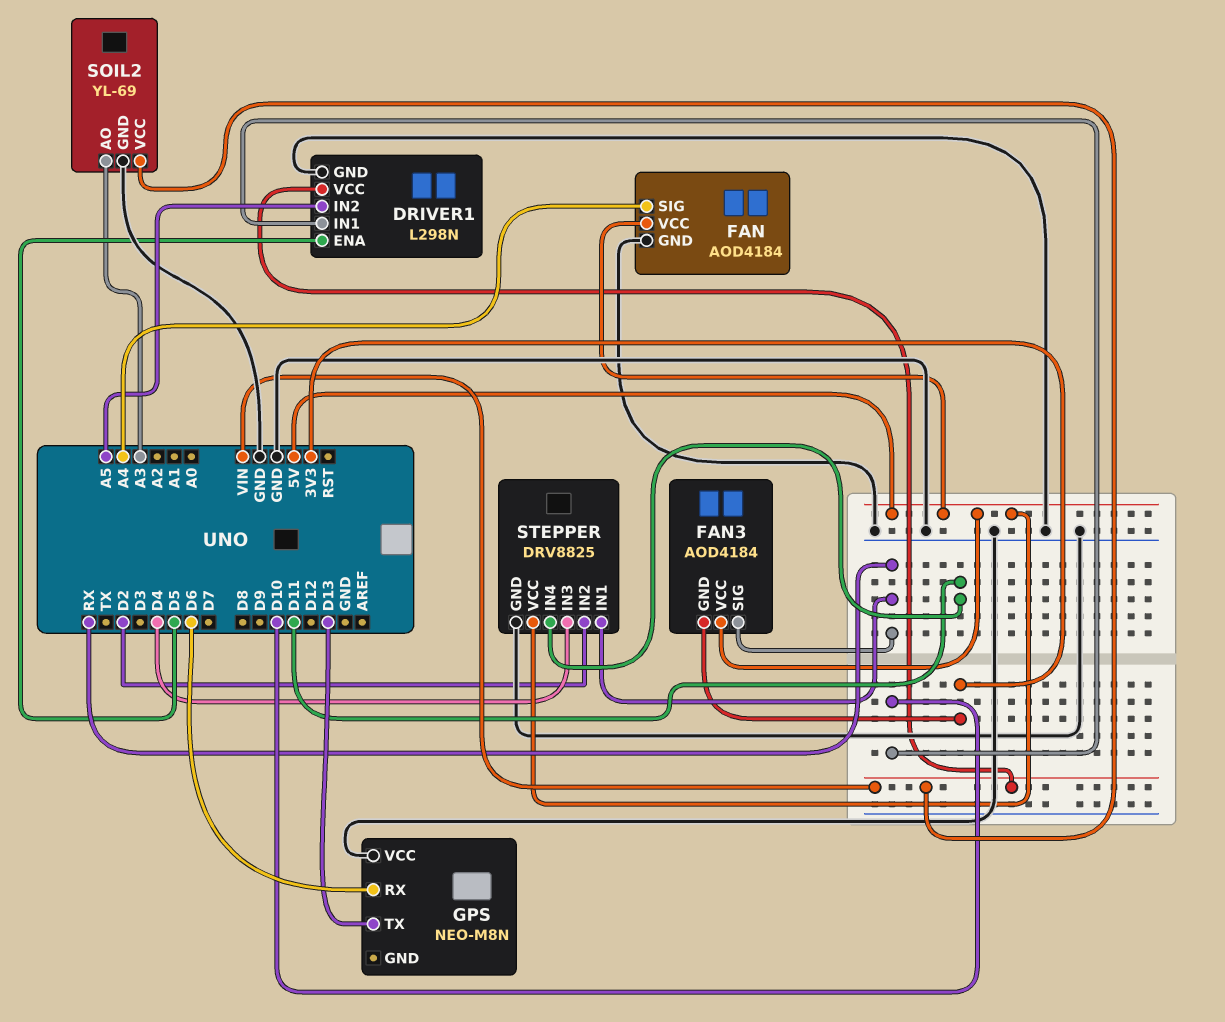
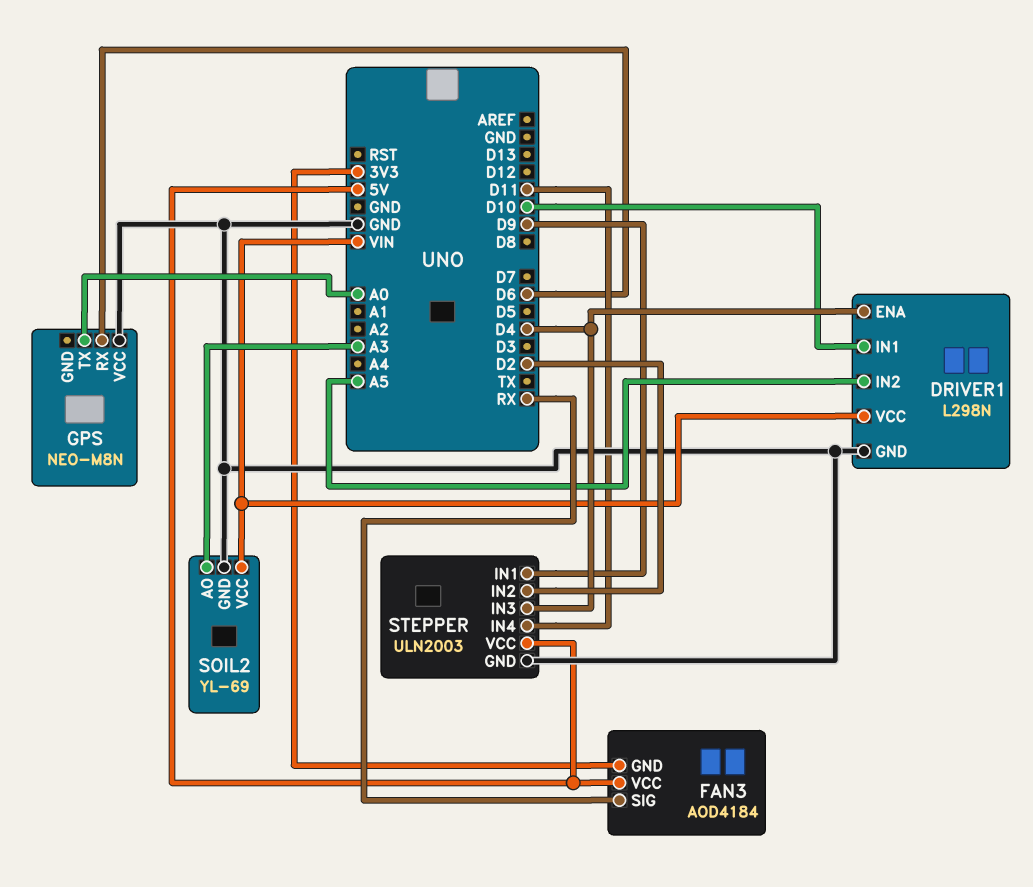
DRIVER1 pin ENA: D5 -> D4
FAN: AOD4184 -> none
FAN pin GND: GND -> none
FAN pin SIG: A4 -> none
FAN pin VCC: 5V -> none
GPS pin TX: D13 -> A0
STEPPER: DRV8825 -> ULN2003
STEPPER pin IN1: RX -> D9

